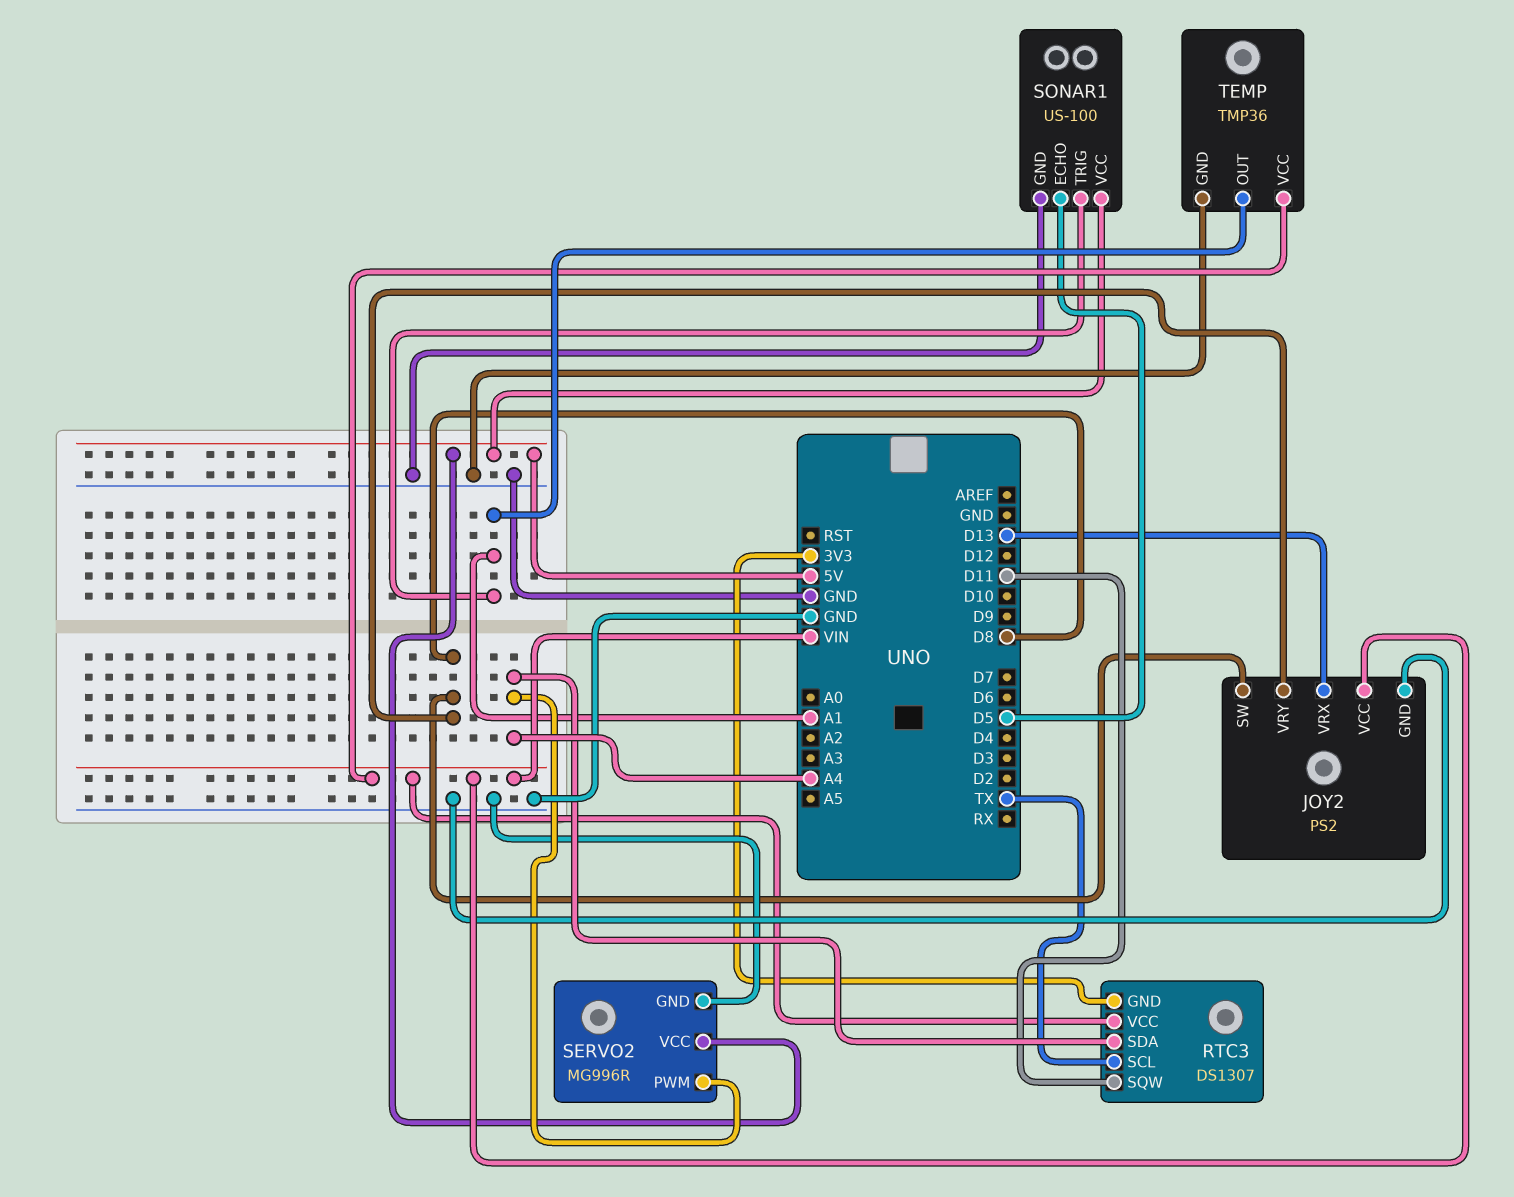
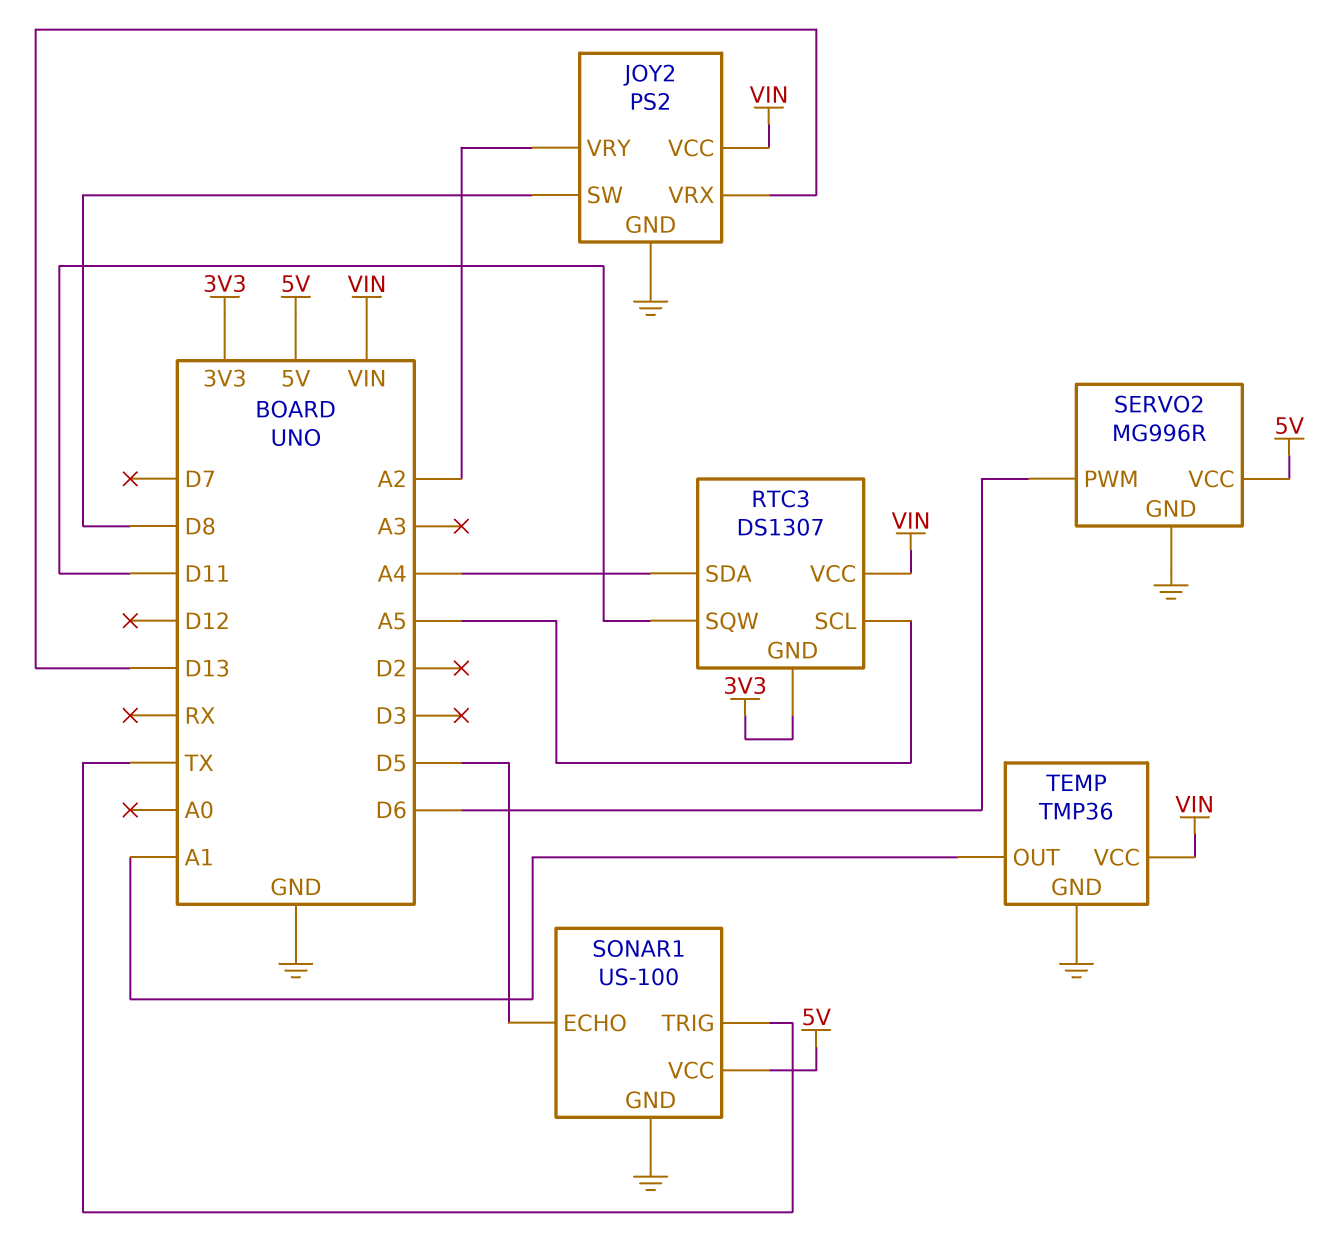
JOY2 pin VRY: D8 -> A2
RTC3 pin SCL: TX -> A5
SERVO2 pin PWM: A4 -> D6
SONAR1 pin TRIG: A1 -> TX

